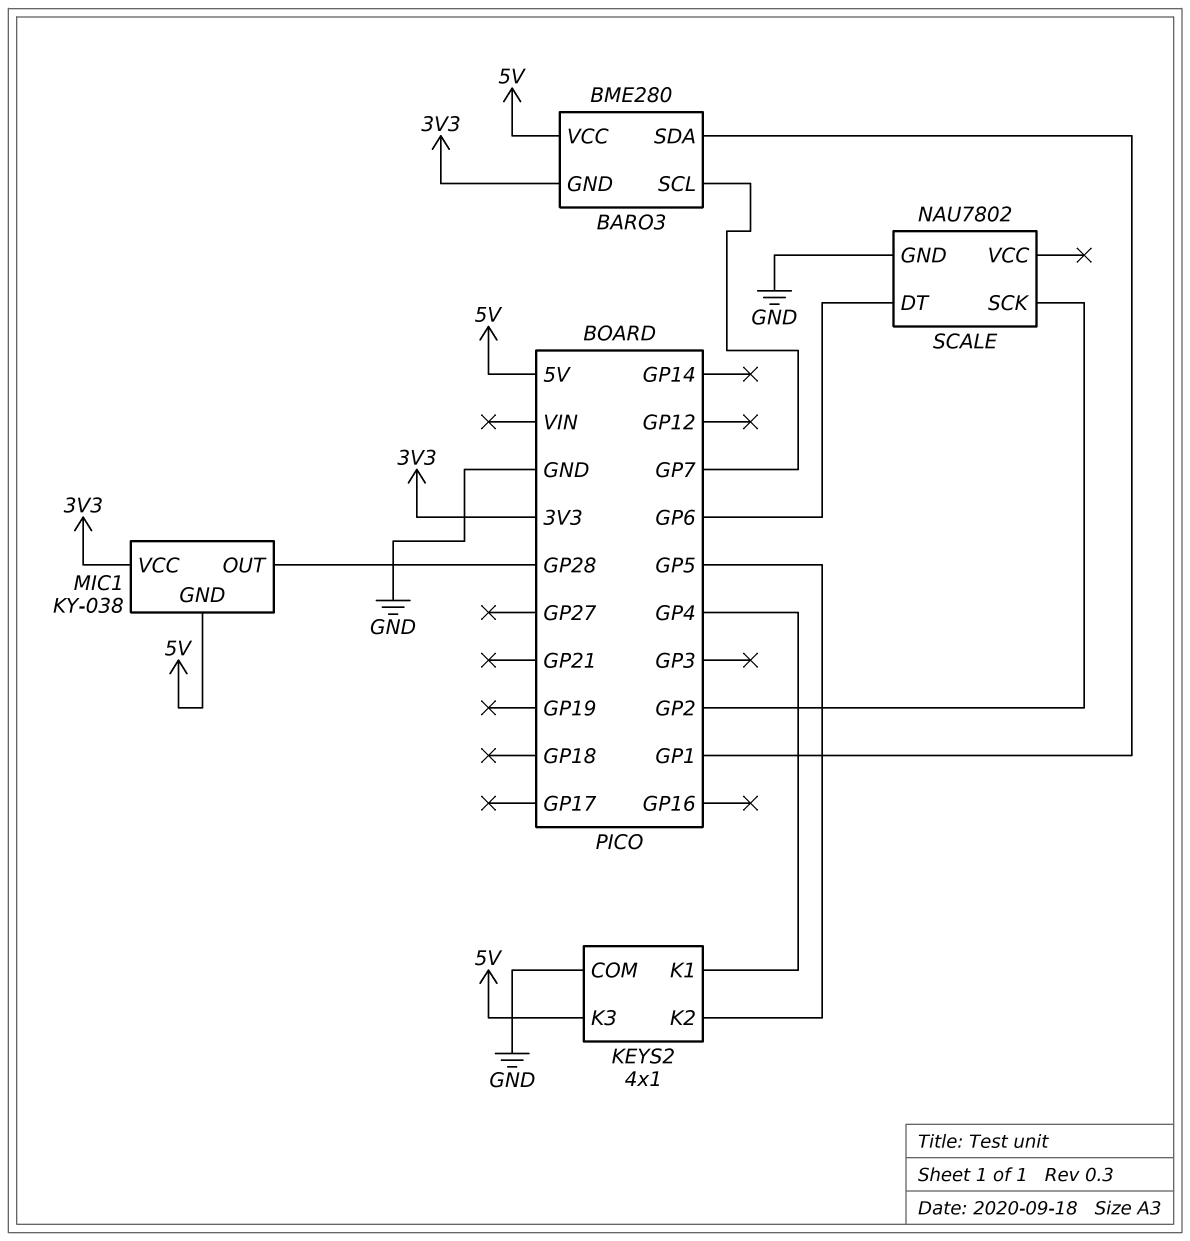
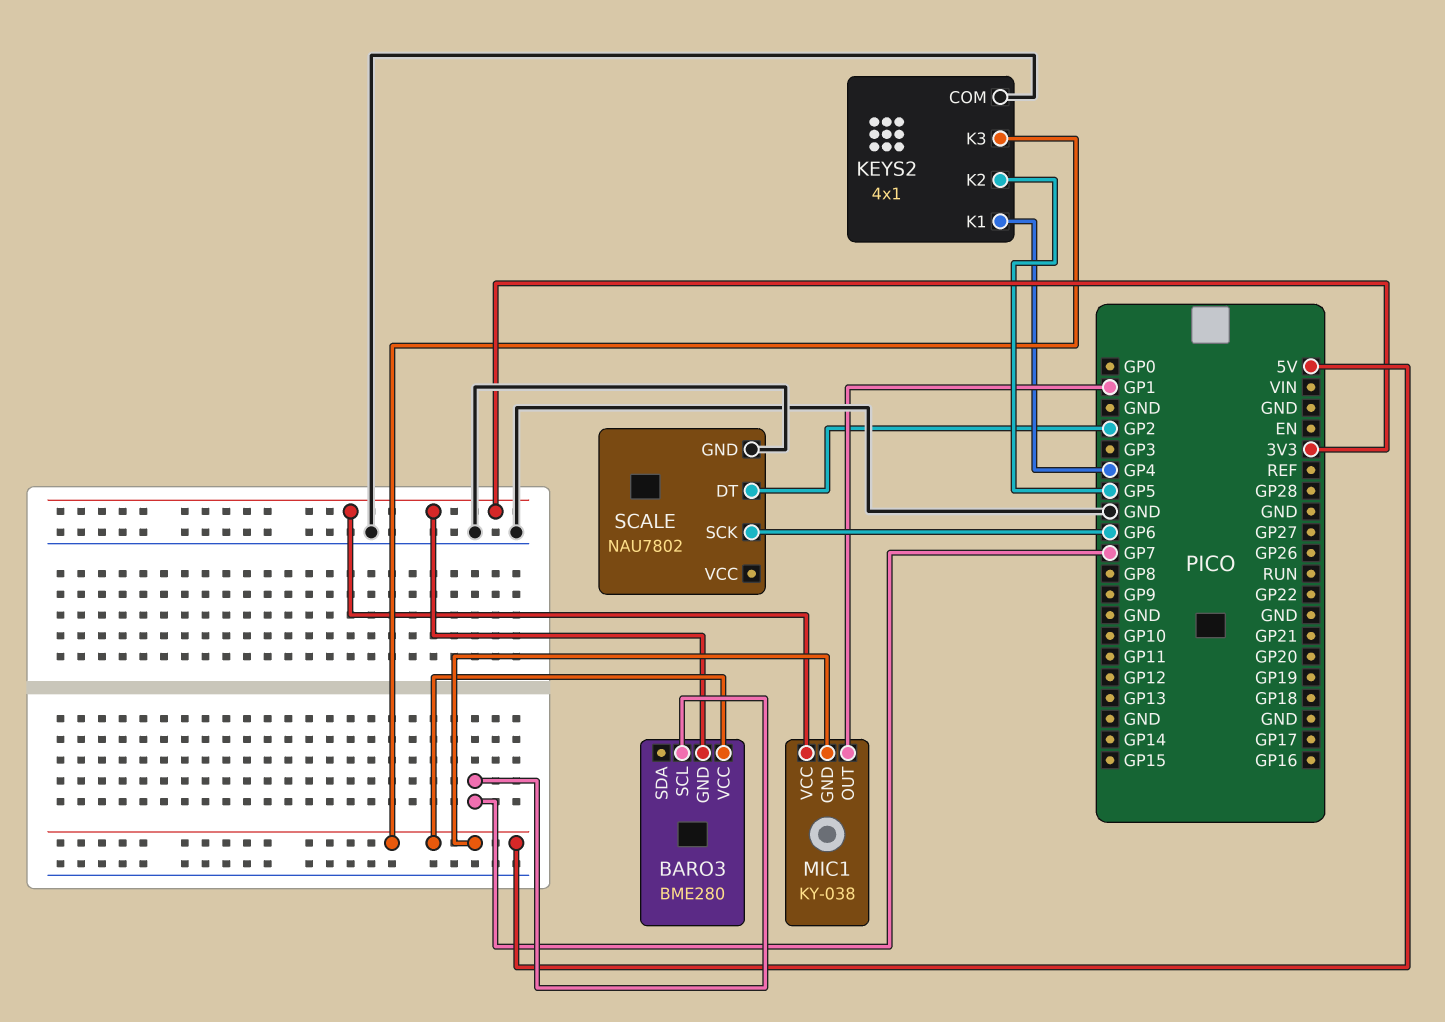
BARO3 pin SDA: GP1 -> none
MIC1 pin OUT: GP28 -> GP1
SCALE pin DT: GP6 -> GP2
SCALE pin SCK: GP2 -> GP6

